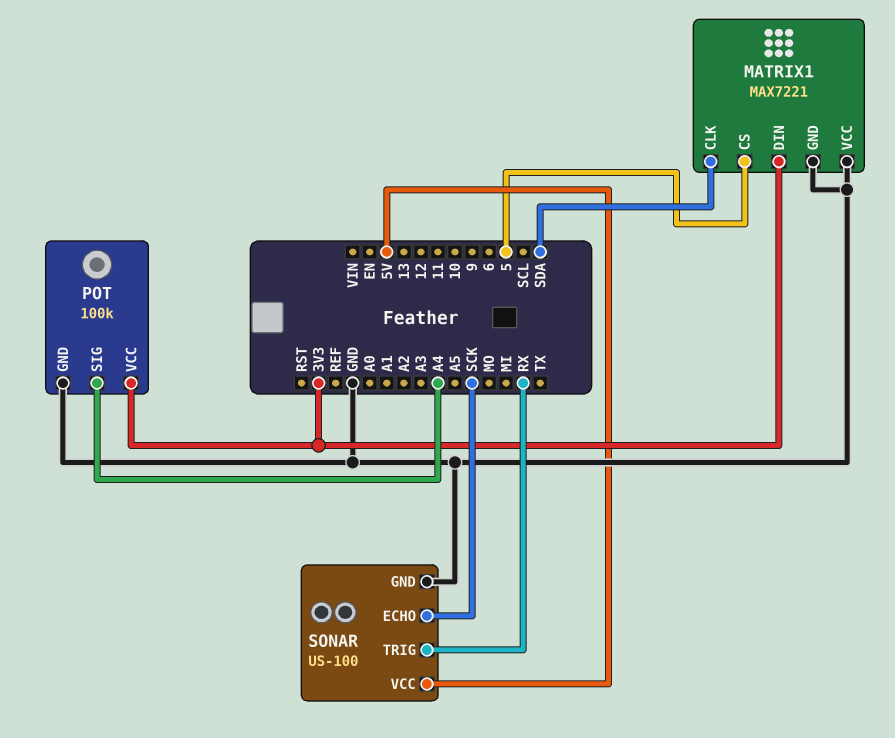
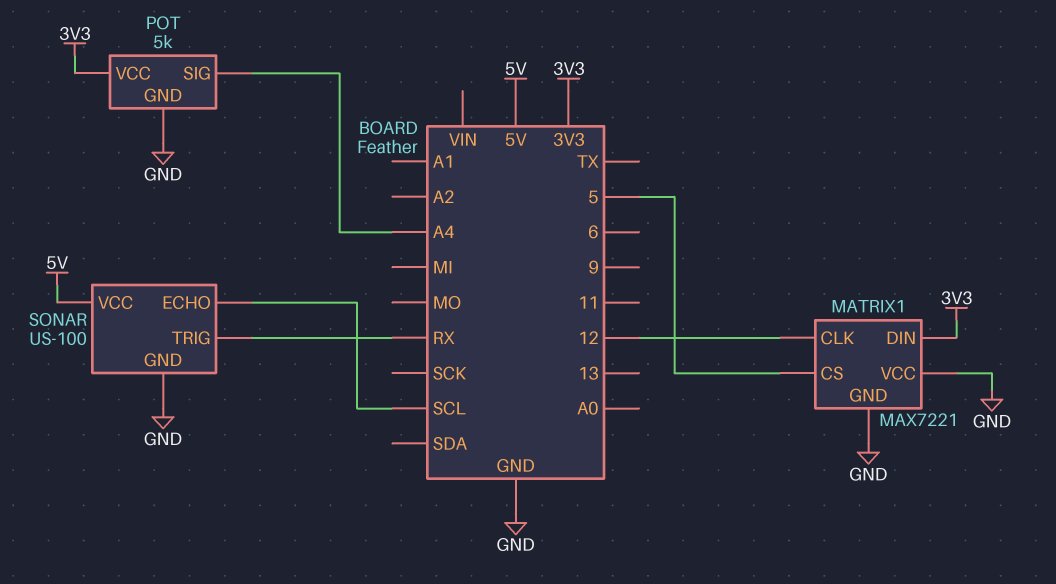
MATRIX1 pin CLK: SDA -> 12
POT: 100k -> 5k
SONAR pin ECHO: SCK -> SCL

